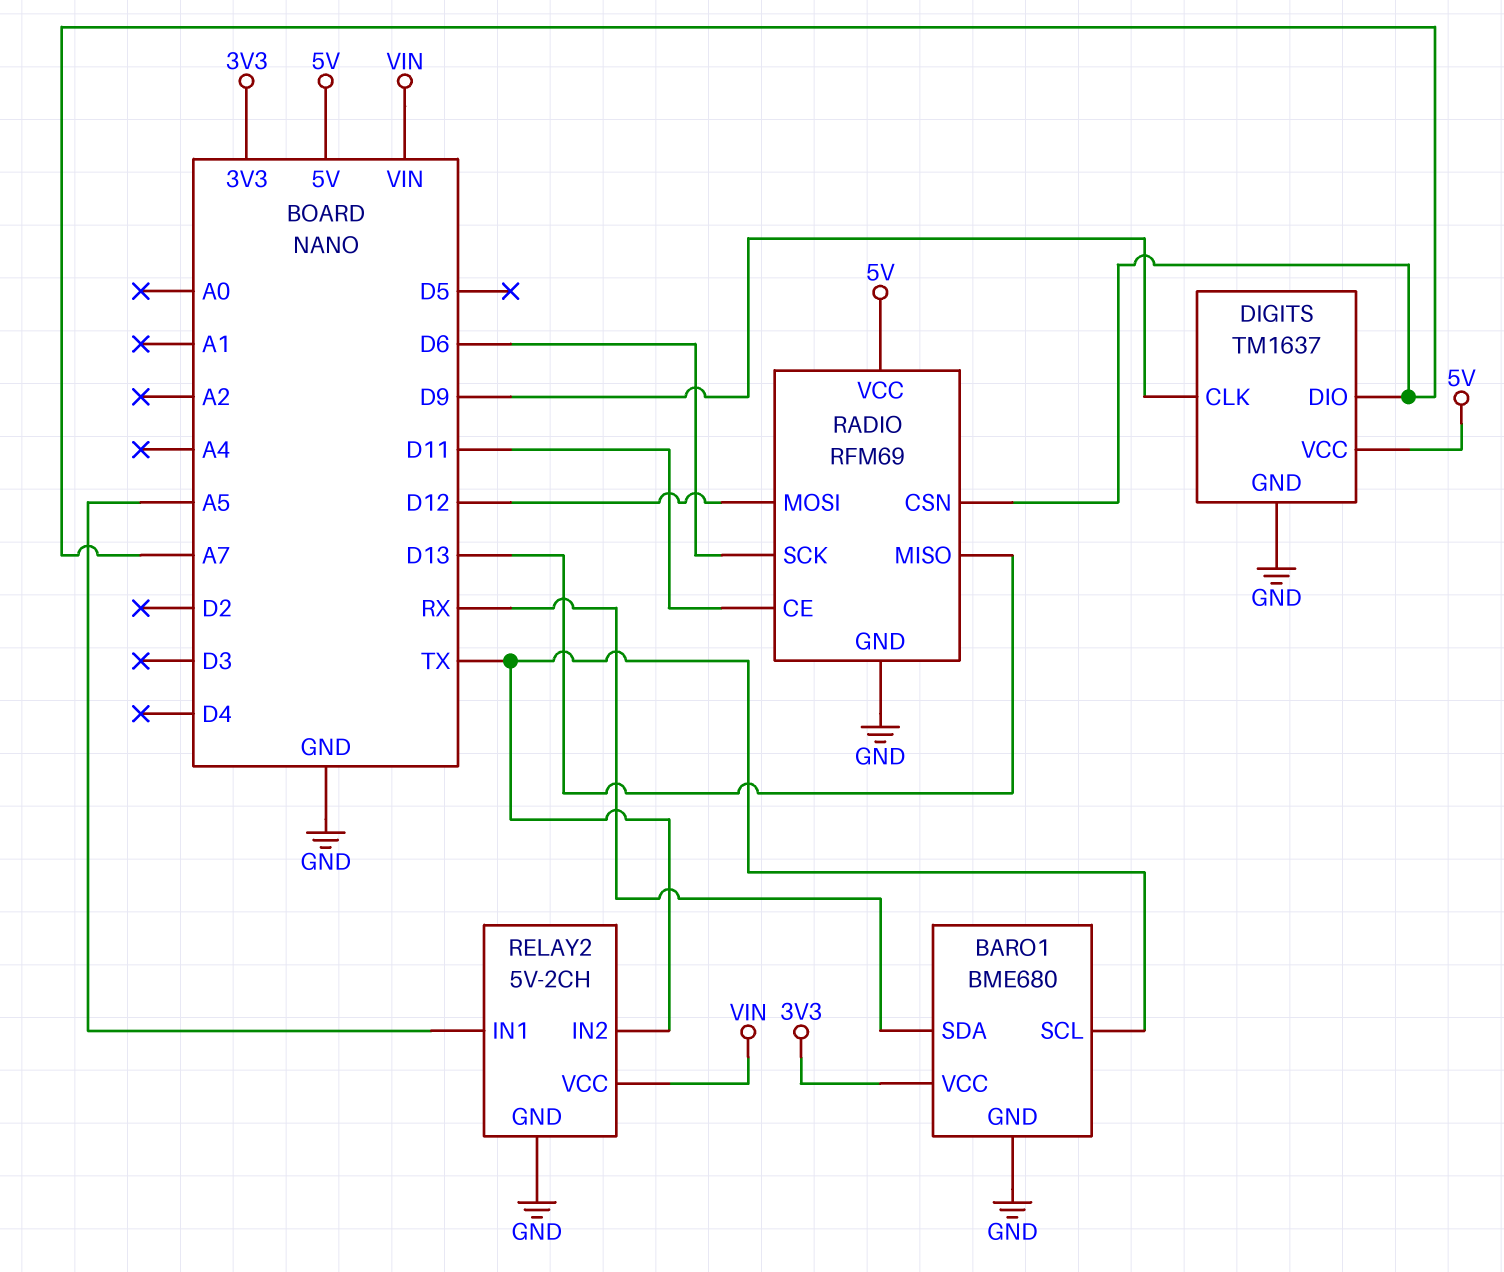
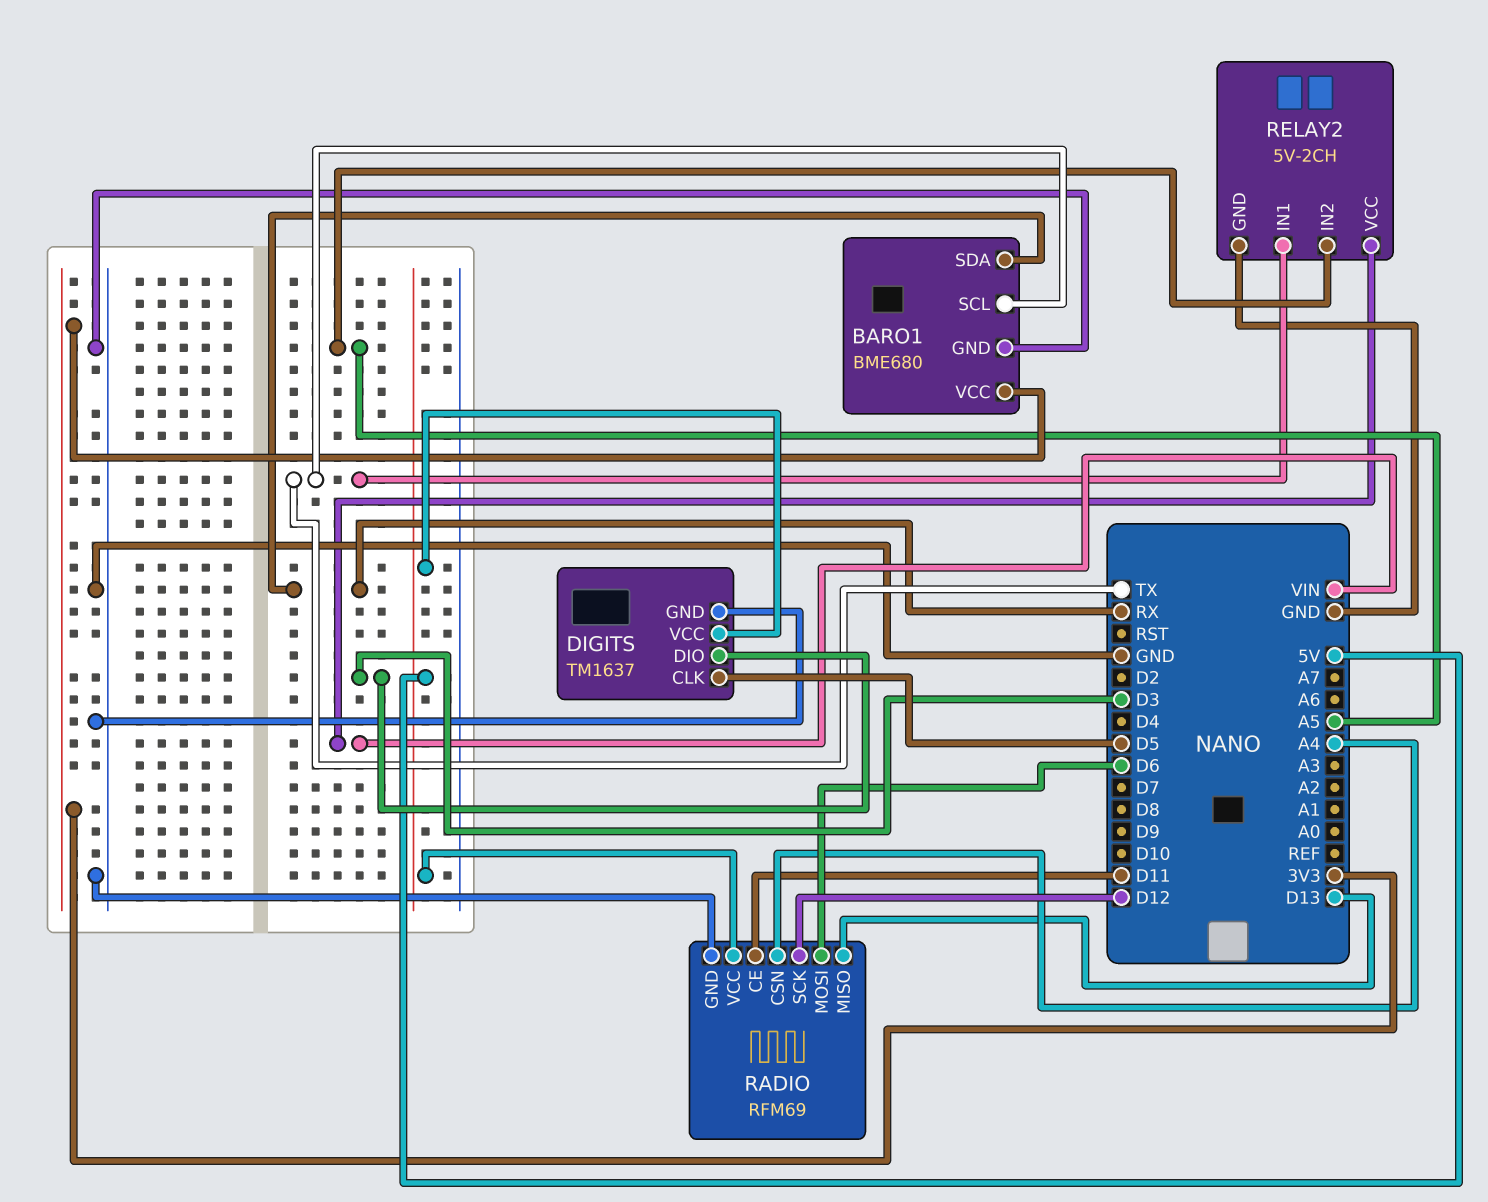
DIGITS pin CLK: D9 -> D5
DIGITS pin DIO: A7 -> D3
RADIO pin CSN: A7 -> A4
RADIO pin MOSI: D12 -> D6
RADIO pin SCK: D6 -> D12
RELAY2 pin IN1: A5 -> TX
RELAY2 pin IN2: TX -> A5

